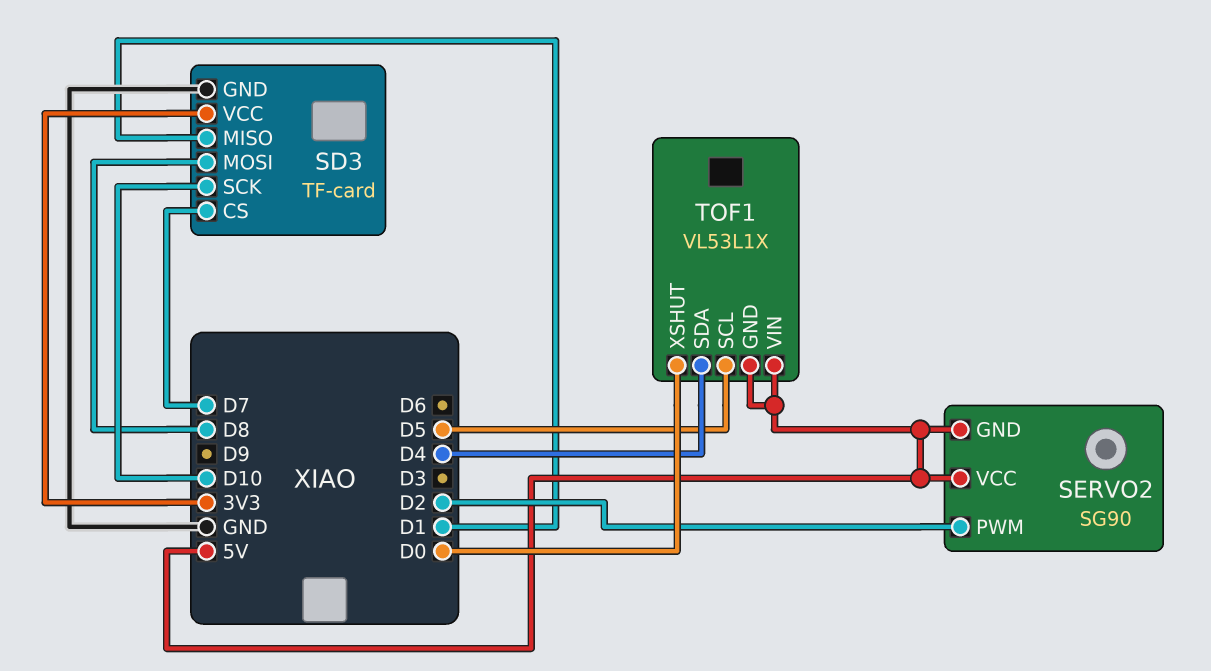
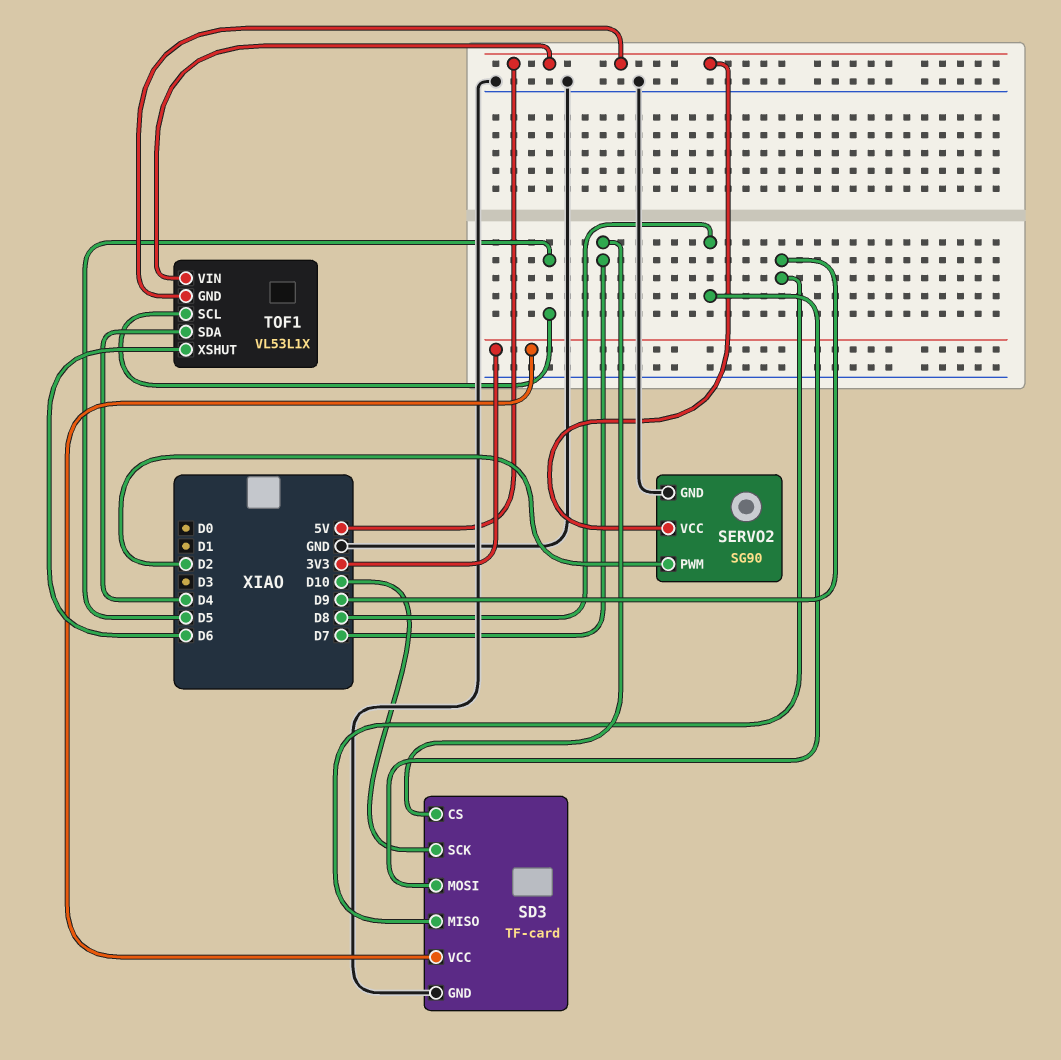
SD3 pin MISO: D1 -> D9
SERVO2 pin GND: 5V -> GND
TOF1 pin XSHUT: D0 -> D6

